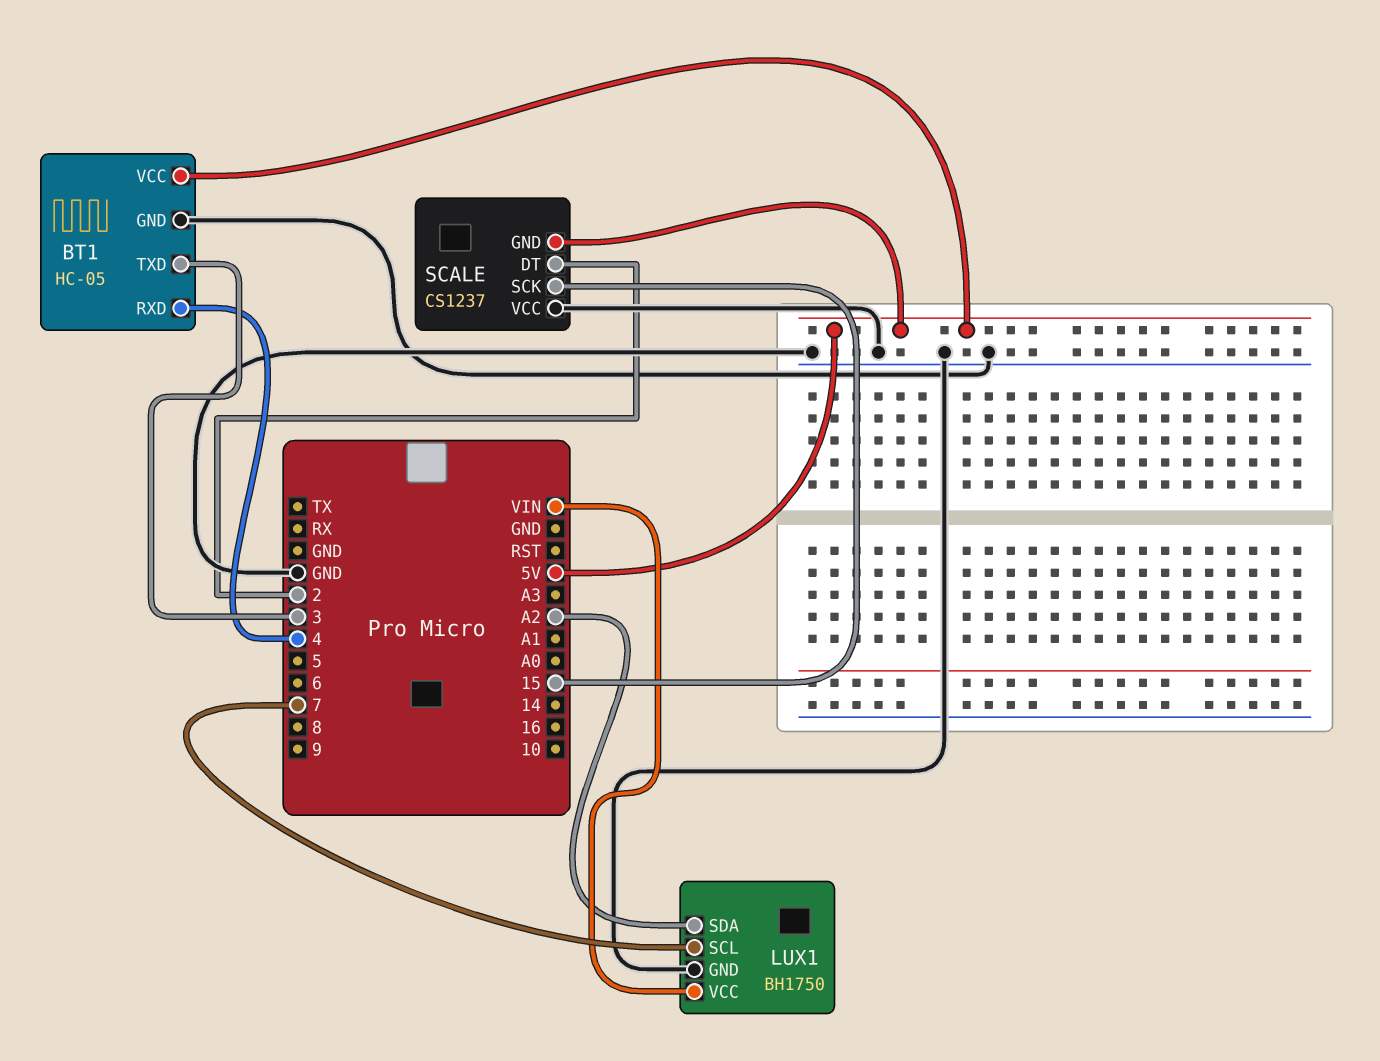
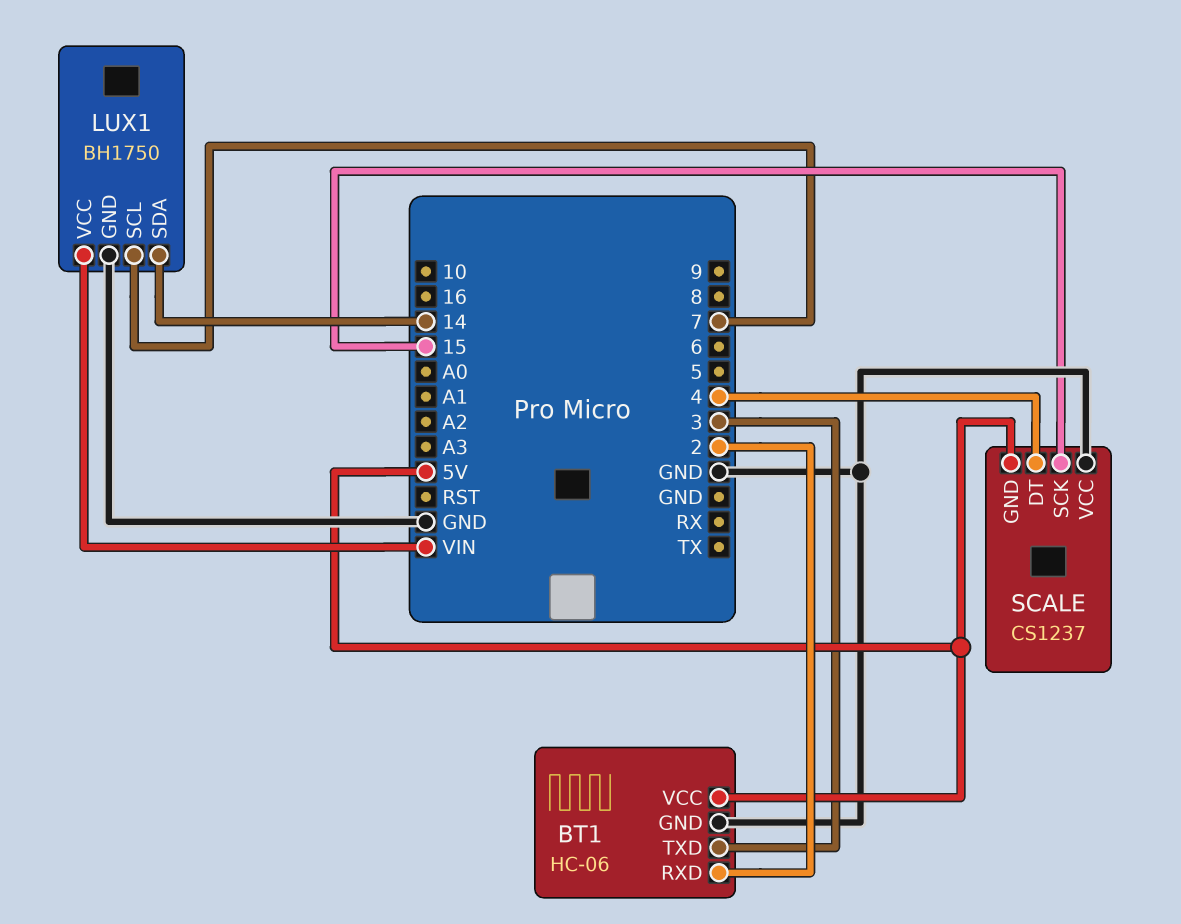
BT1: HC-05 -> HC-06
BT1 pin RXD: 4 -> 2
LUX1 pin SDA: A2 -> 14
SCALE pin DT: 2 -> 4

